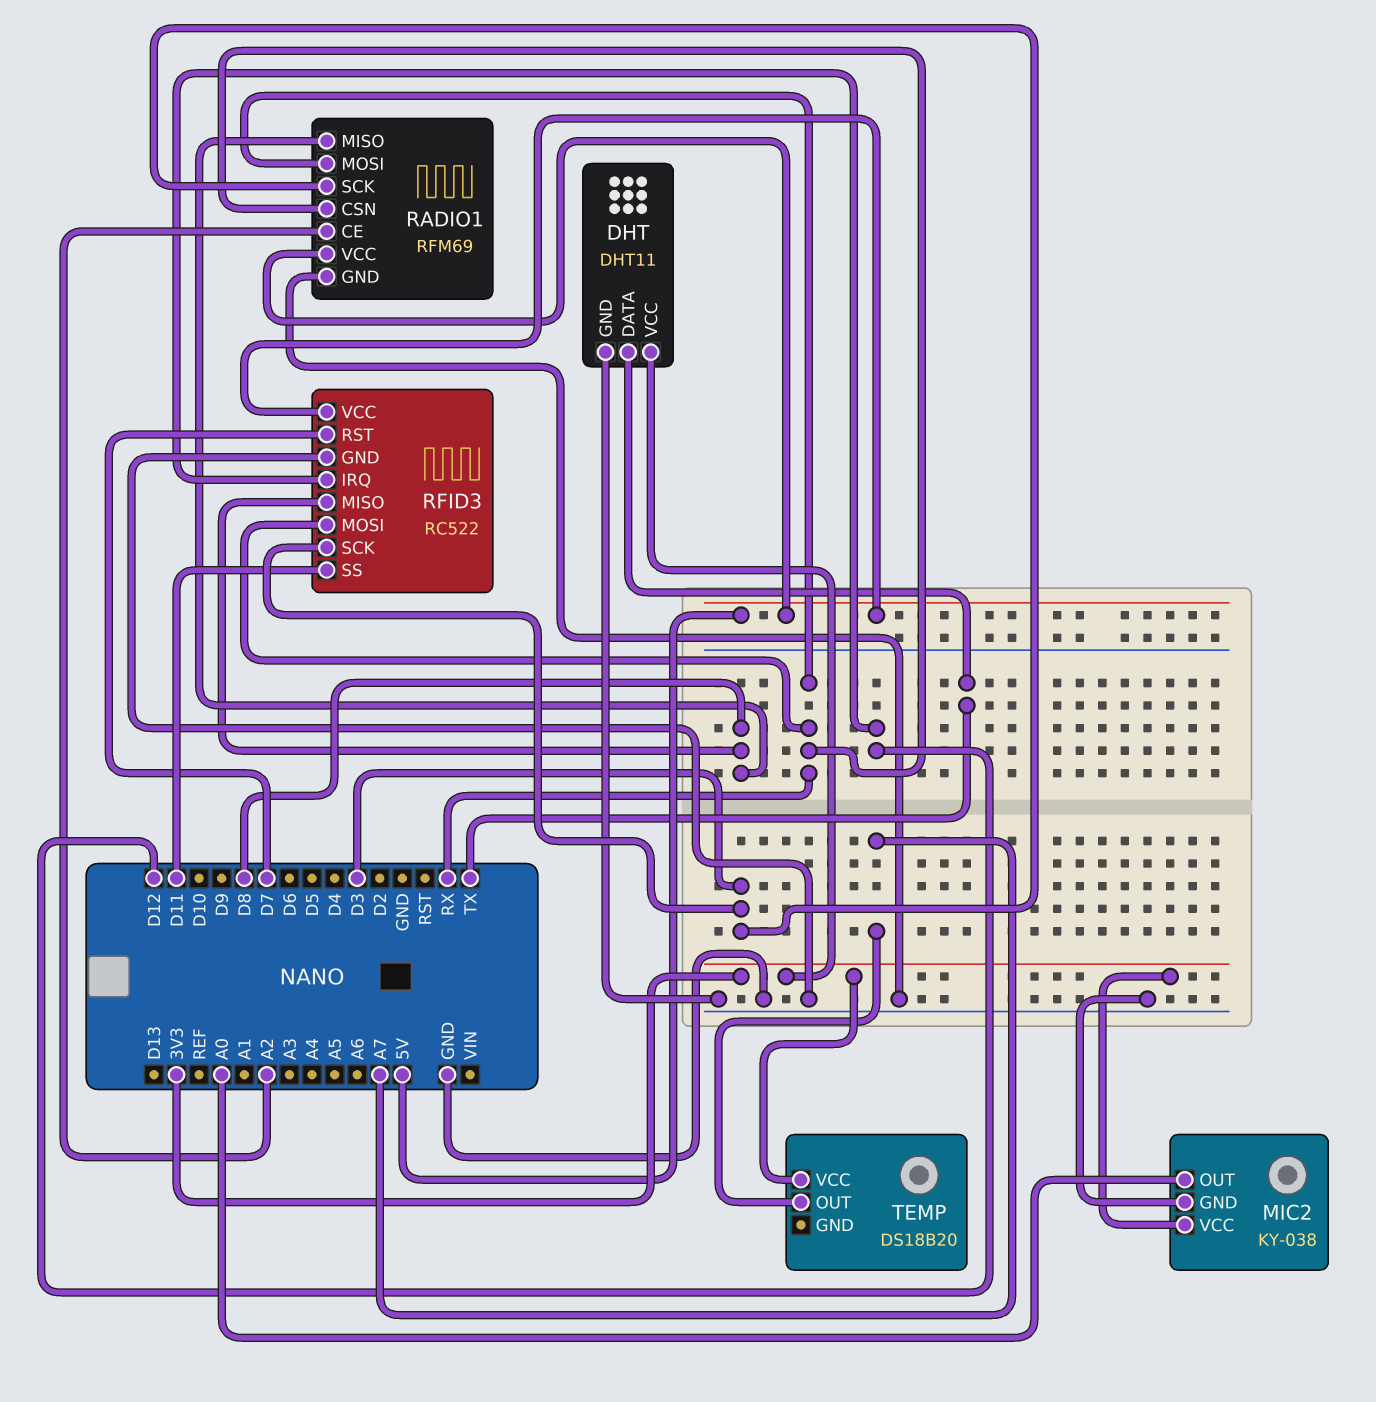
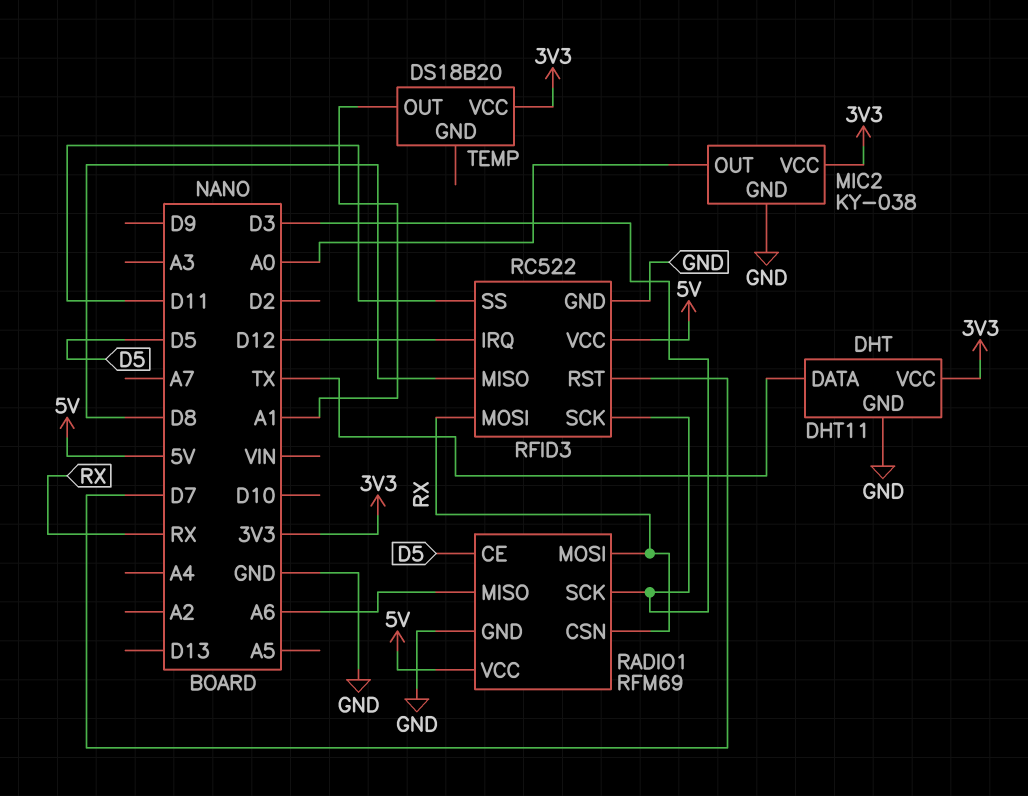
RADIO1 pin CE: A2 -> D5
RADIO1 pin MISO: D8 -> A6
TEMP pin OUT: A7 -> A1

